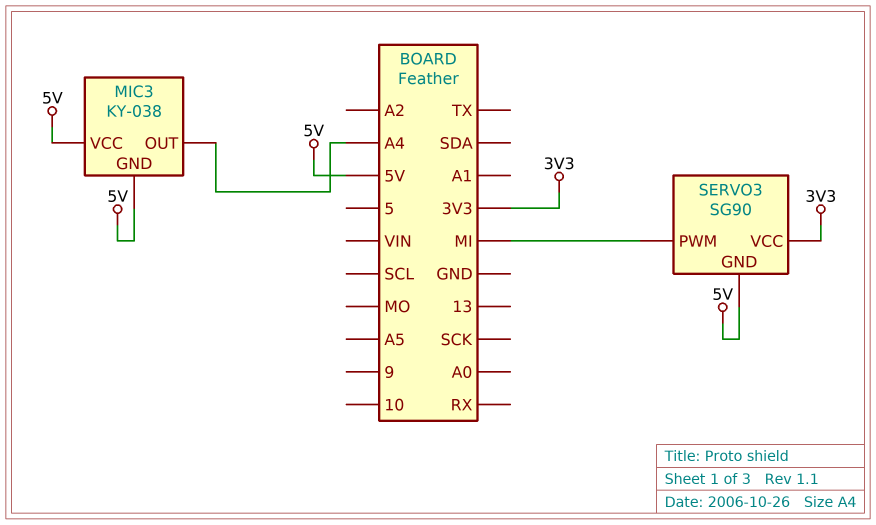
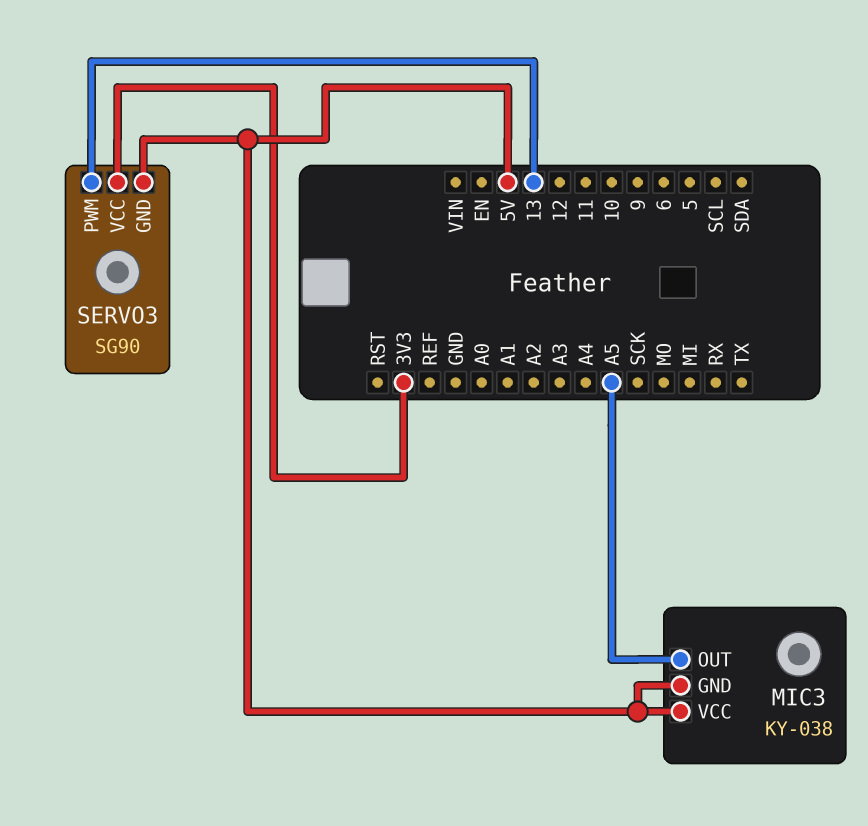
MIC3 pin OUT: A4 -> A5
SERVO3 pin PWM: MI -> 13

